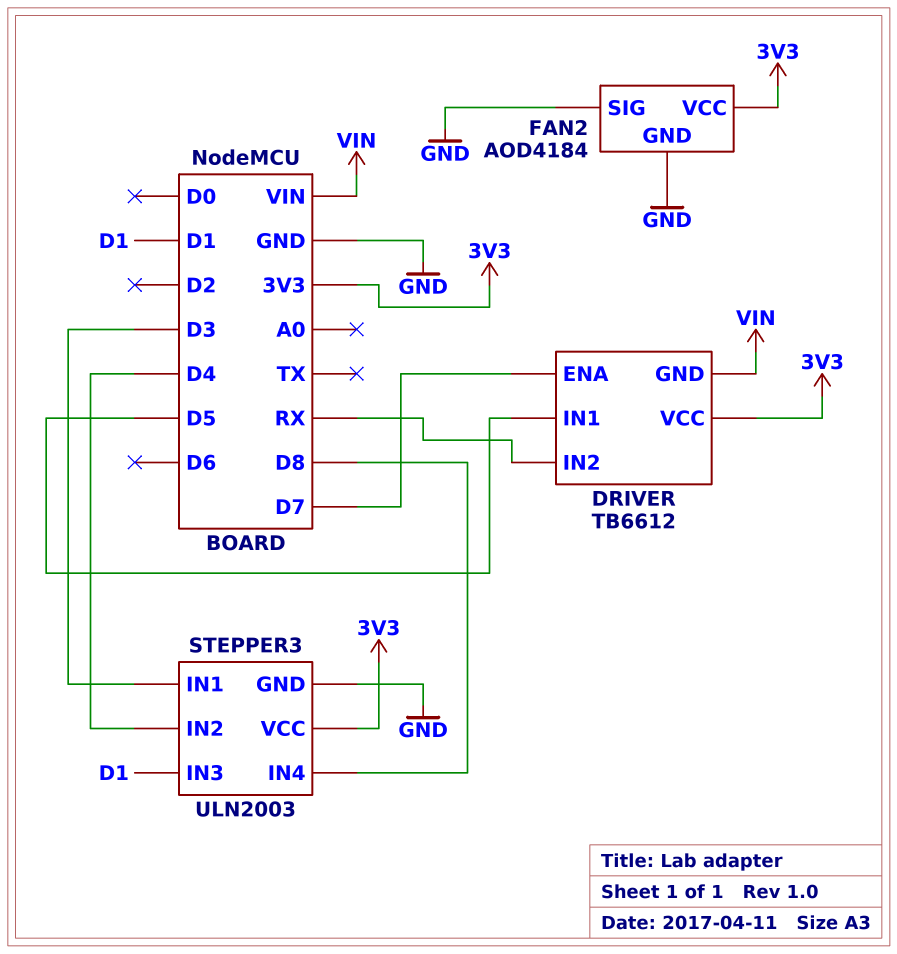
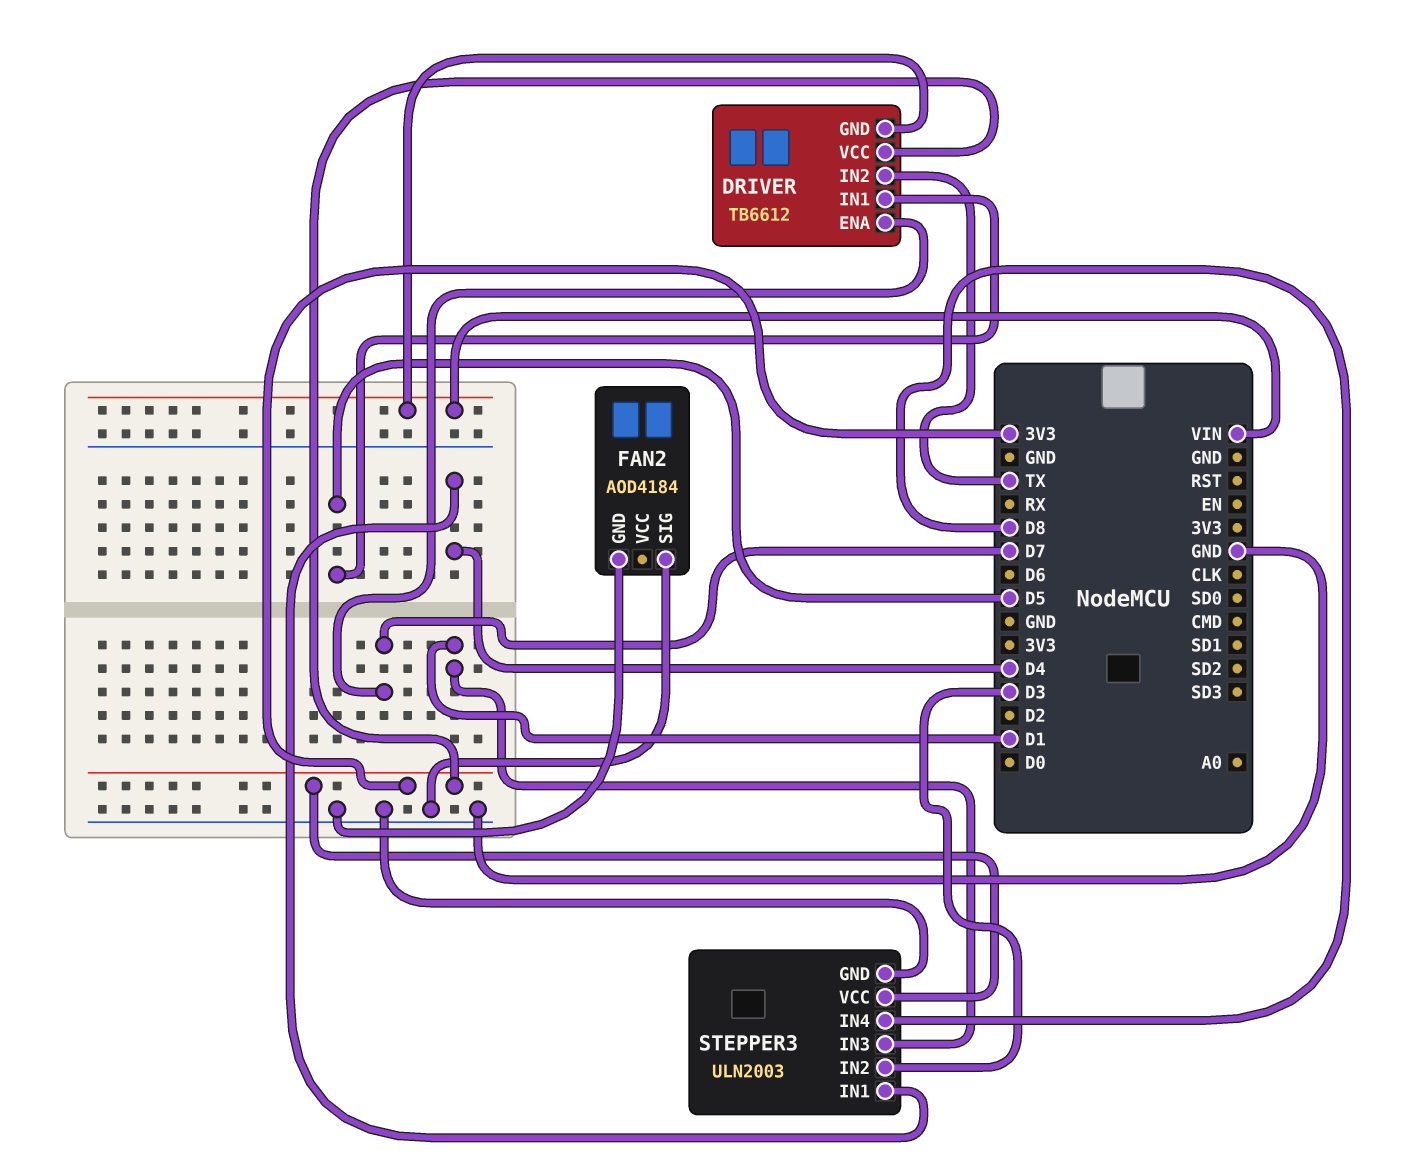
DRIVER pin IN2: RX -> TX
FAN2 pin VCC: 3V3 -> none
STEPPER3 pin IN1: D3 -> D4
STEPPER3 pin IN2: D4 -> D3

